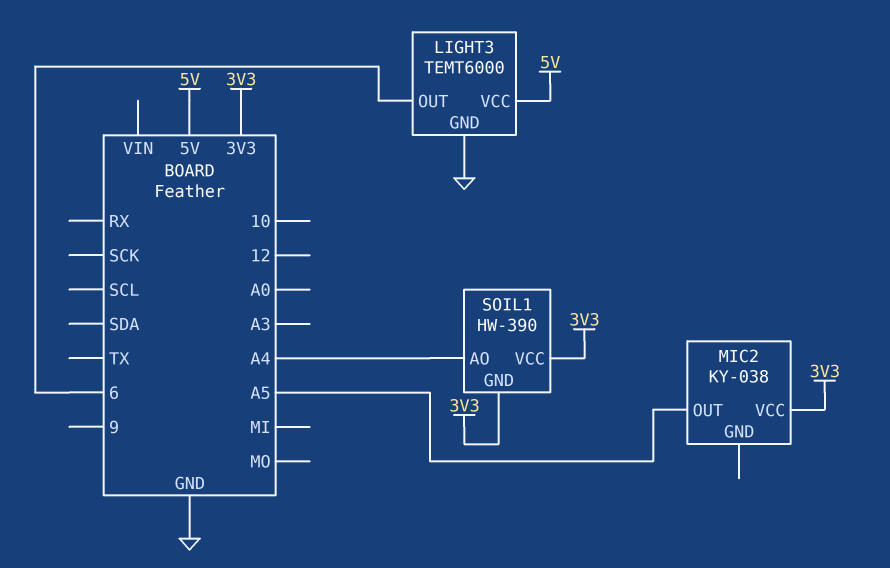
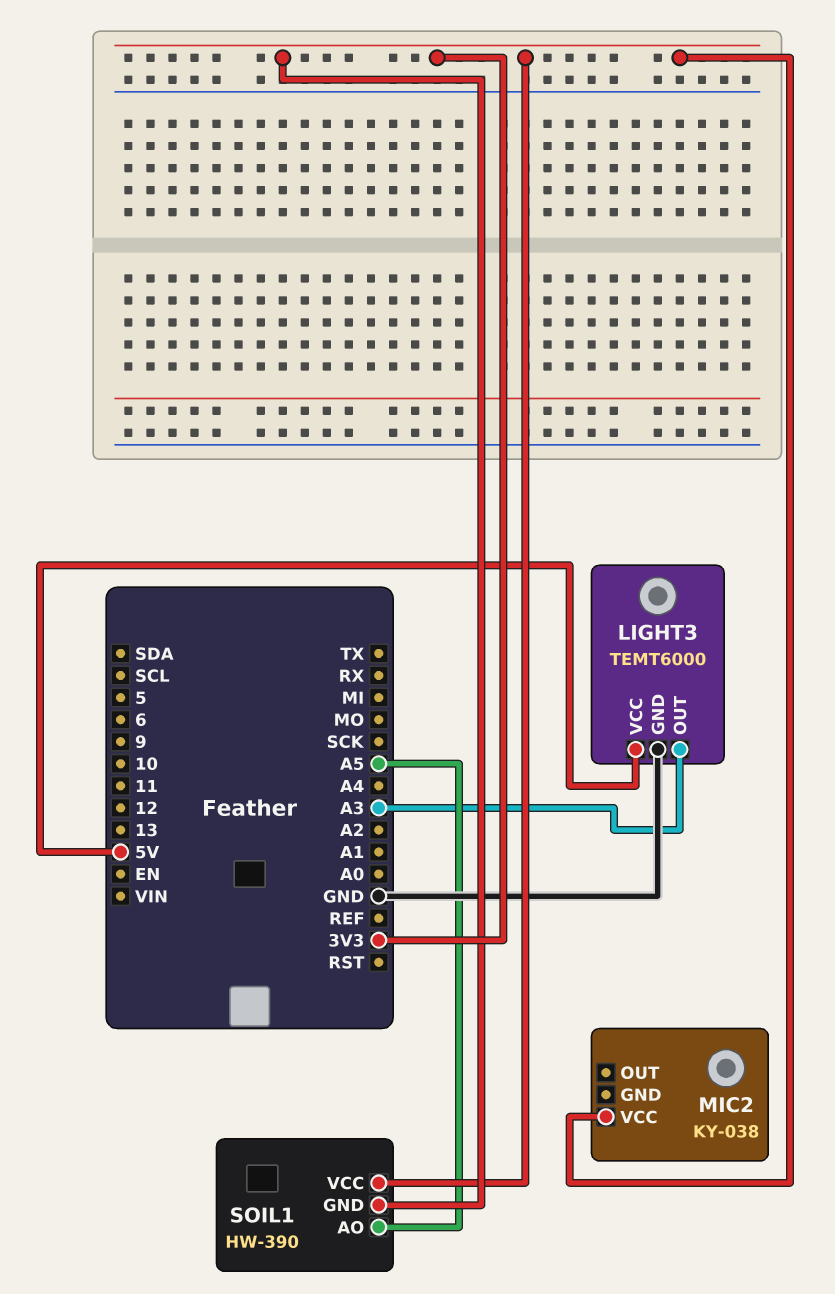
LIGHT3 pin OUT: 6 -> A3
MIC2 pin OUT: A5 -> none
SOIL1 pin AO: A4 -> A5

